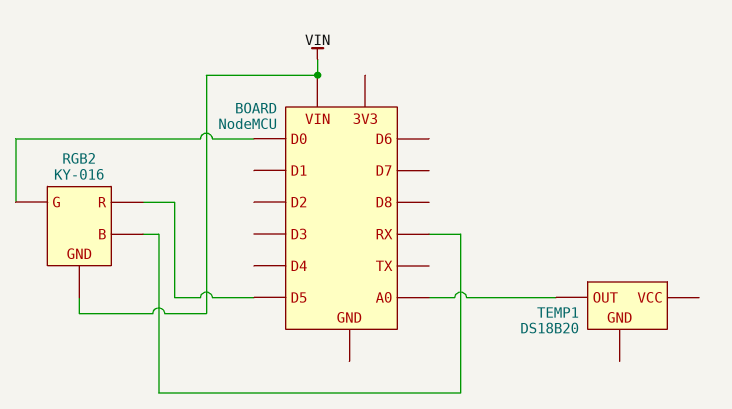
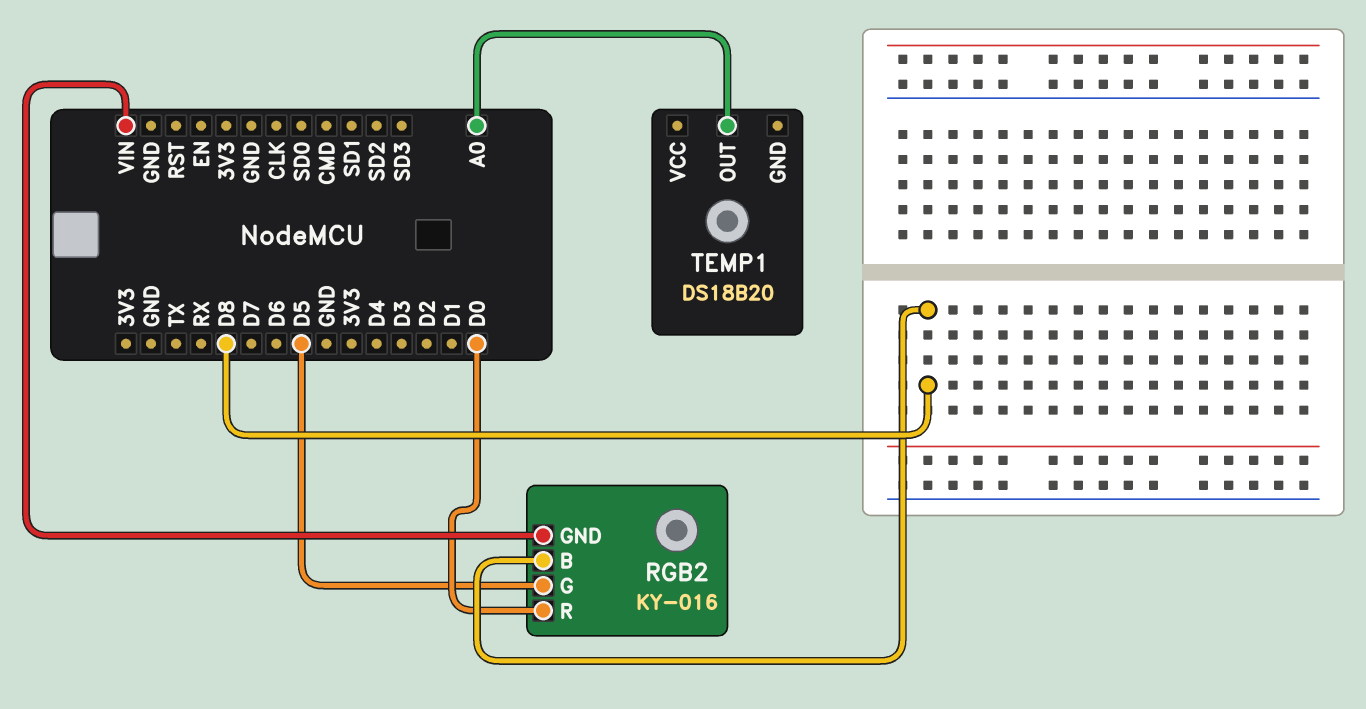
RGB2 pin B: RX -> D8
RGB2 pin G: D0 -> D5
RGB2 pin R: D5 -> D0

